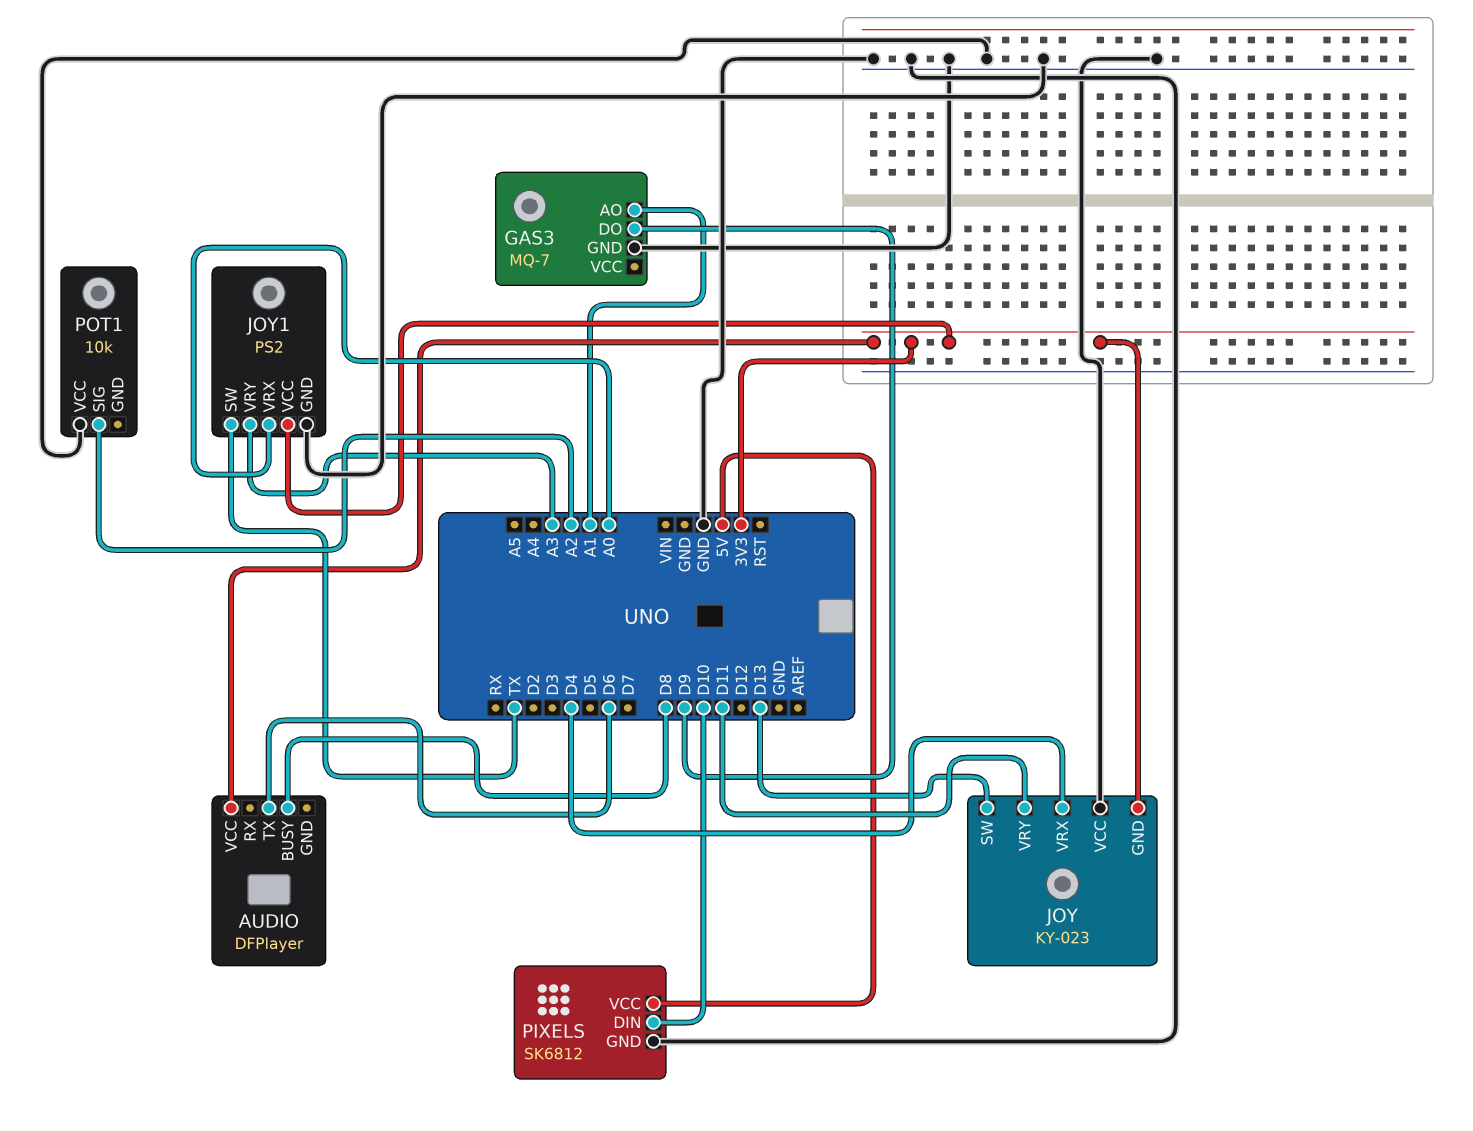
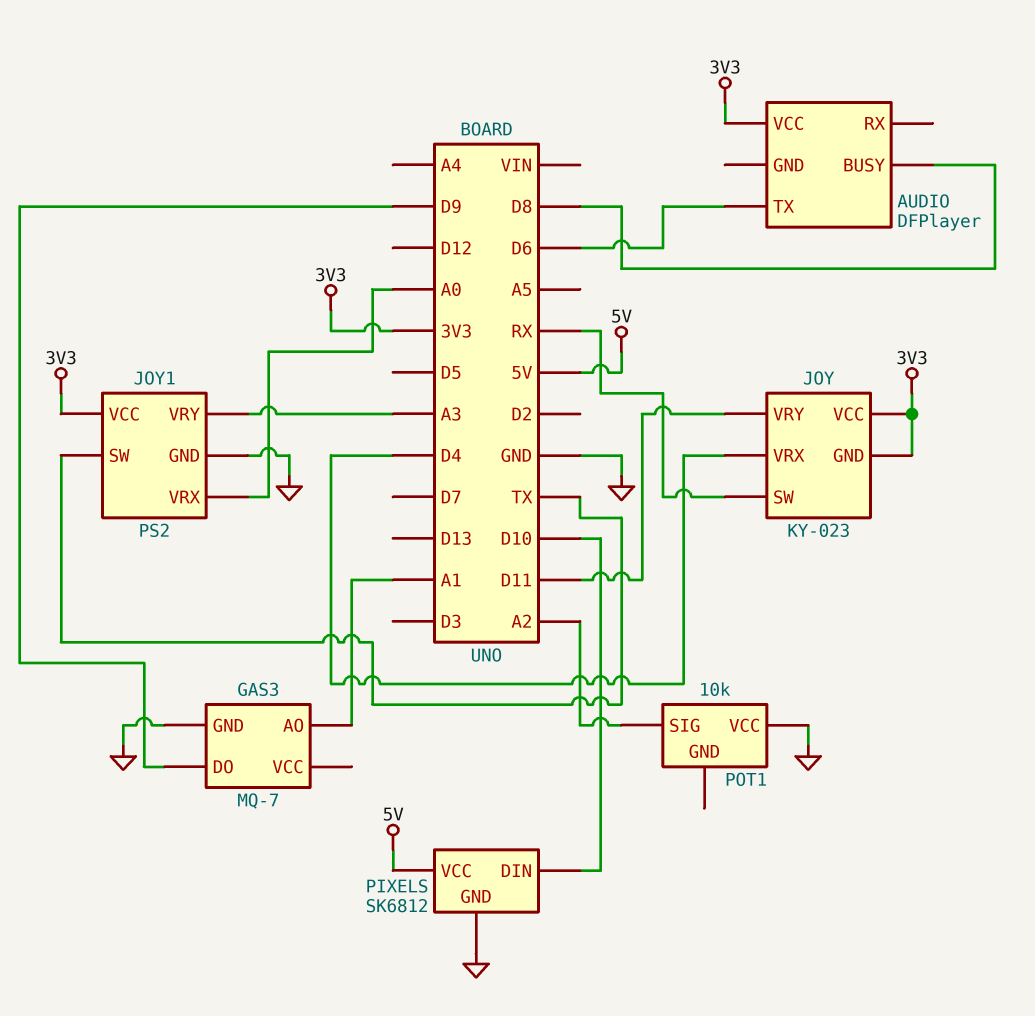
JOY pin SW: D13 -> RX
JOY pin VCC: GND -> 3V3

